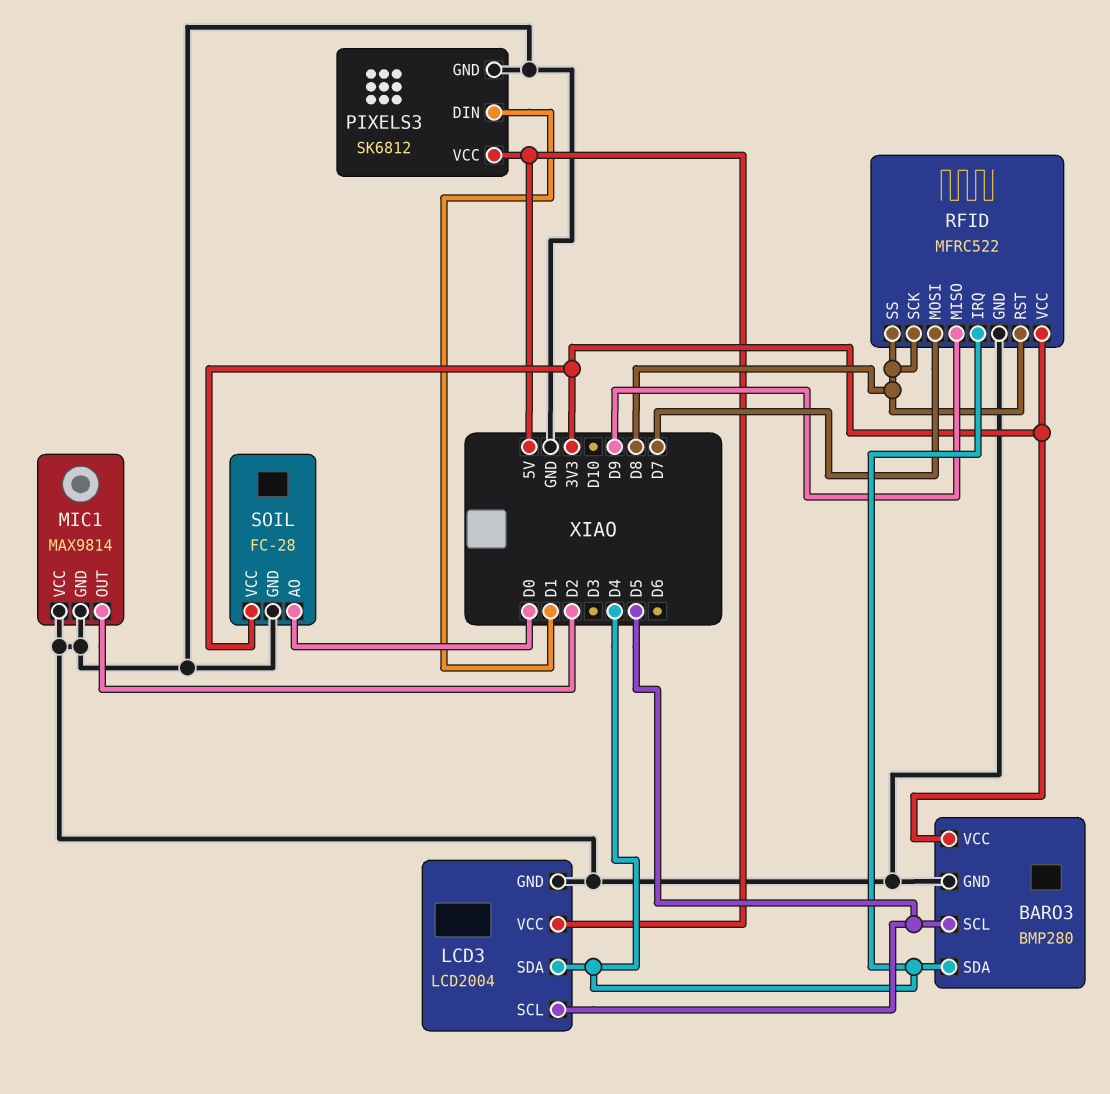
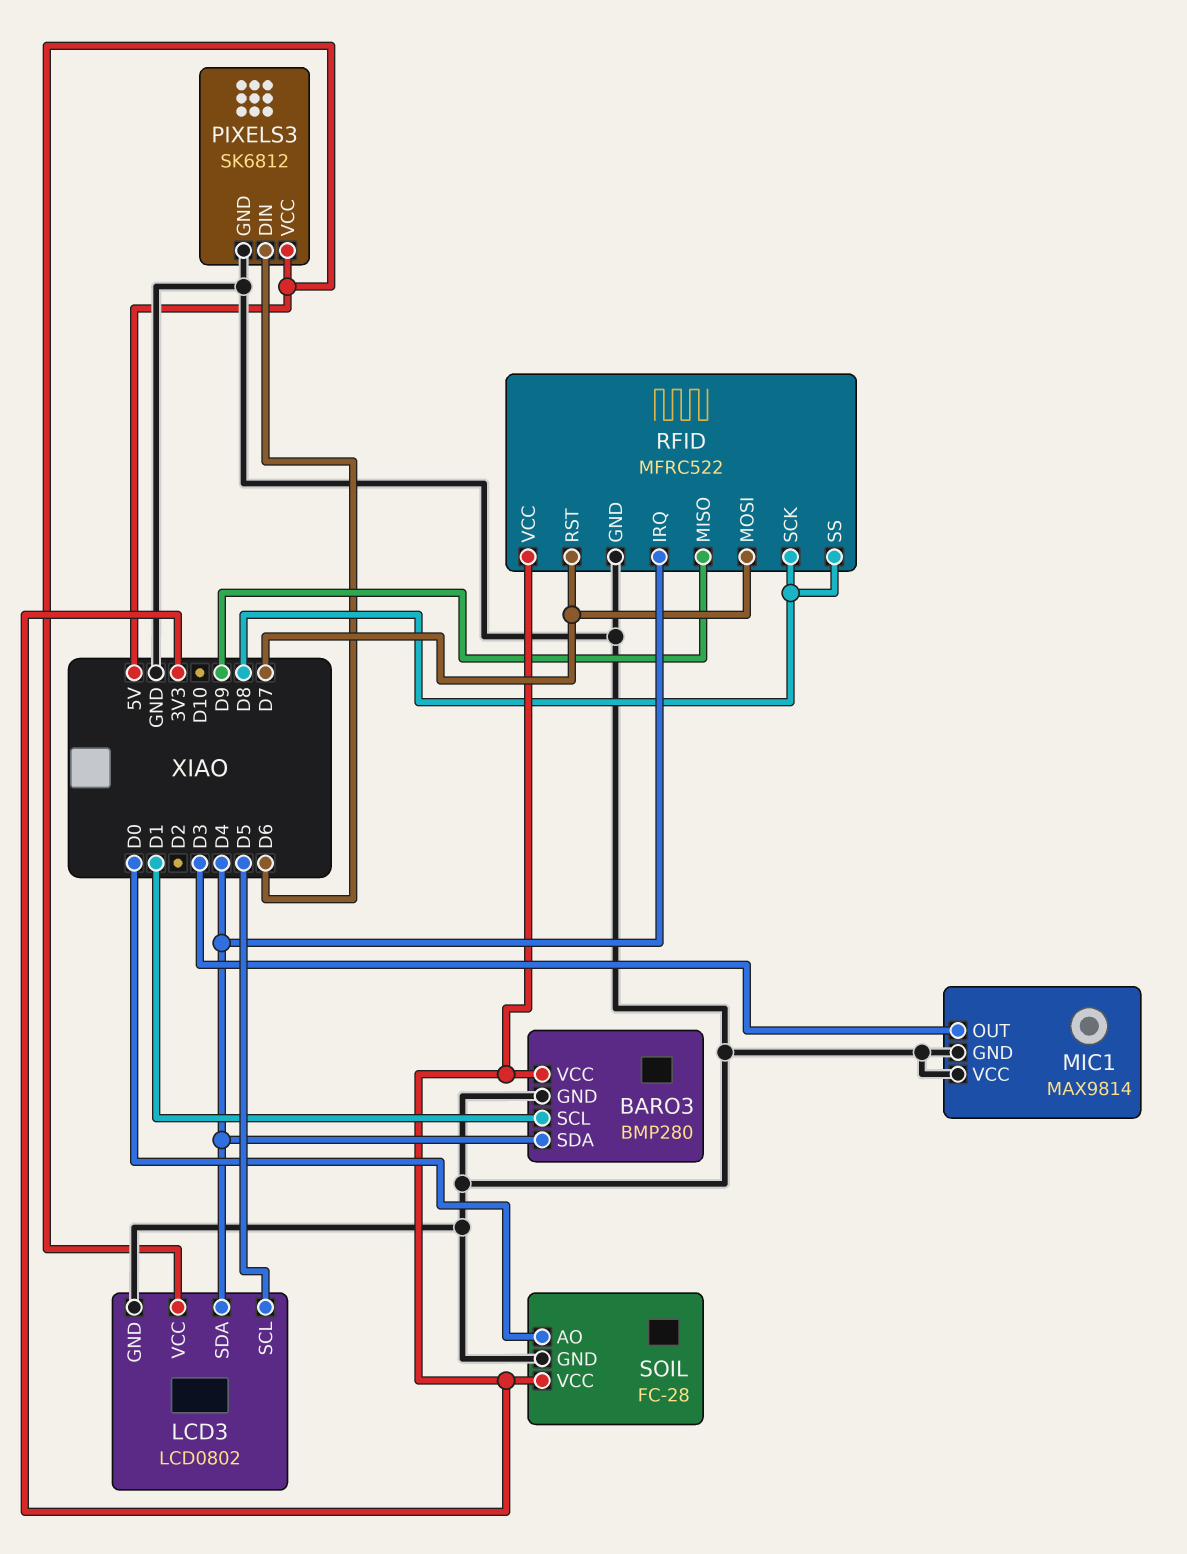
BARO3 pin SCL: D5 -> D1
LCD3: LCD2004 -> LCD0802
MIC1 pin OUT: D2 -> D3
PIXELS3 pin DIN: D1 -> D6
RFID pin RST: D8 -> D7

